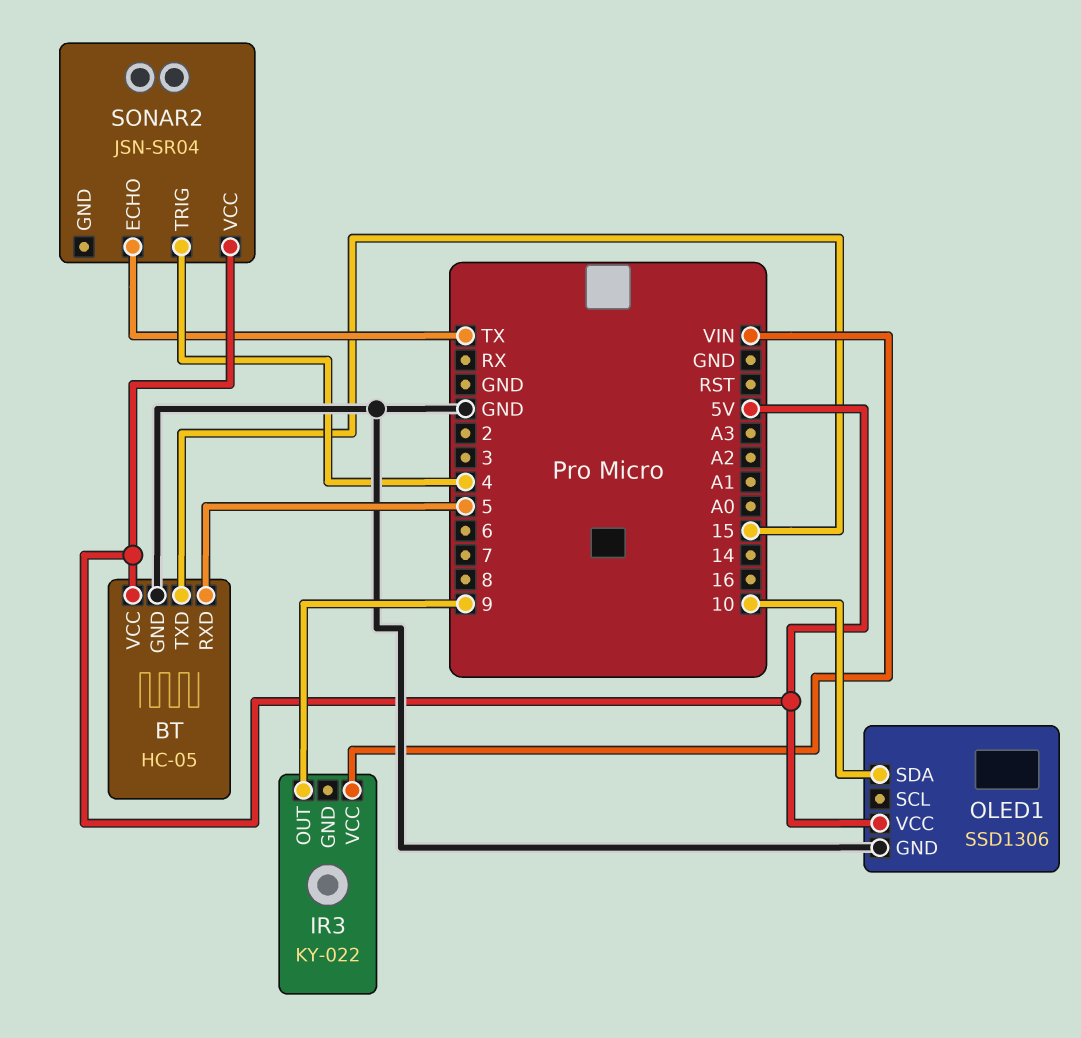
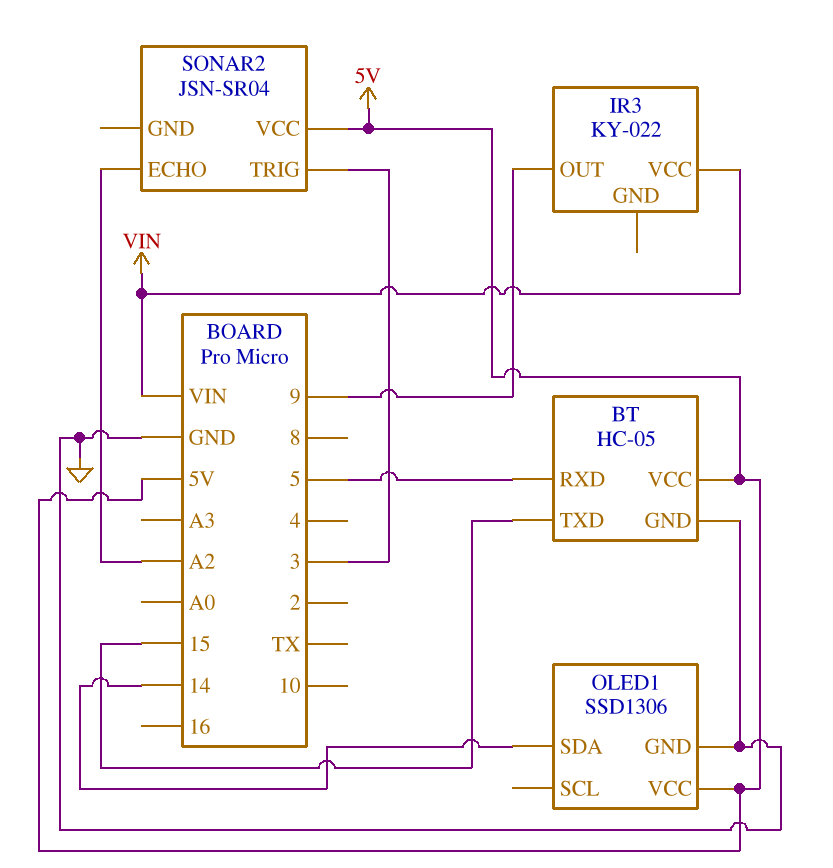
OLED1 pin SDA: 10 -> 14
SONAR2 pin ECHO: TX -> A2
SONAR2 pin TRIG: 4 -> 3

